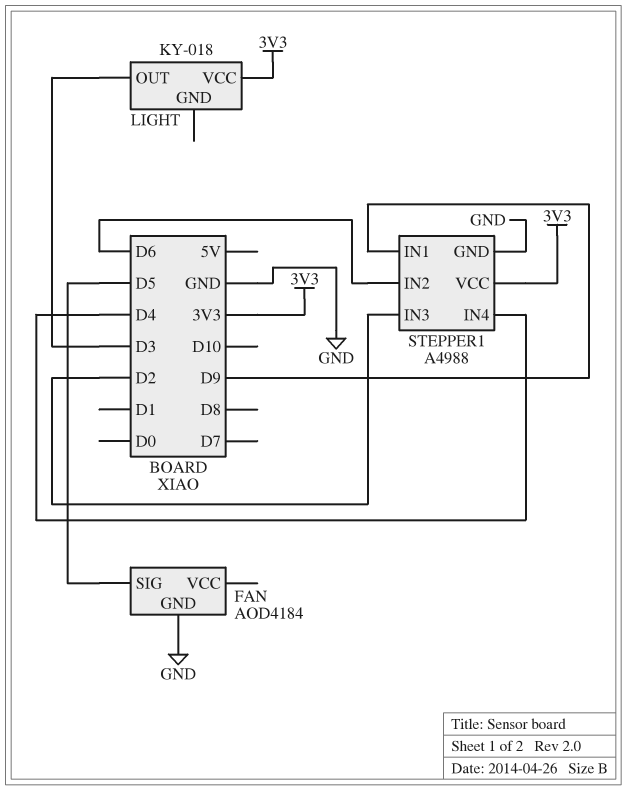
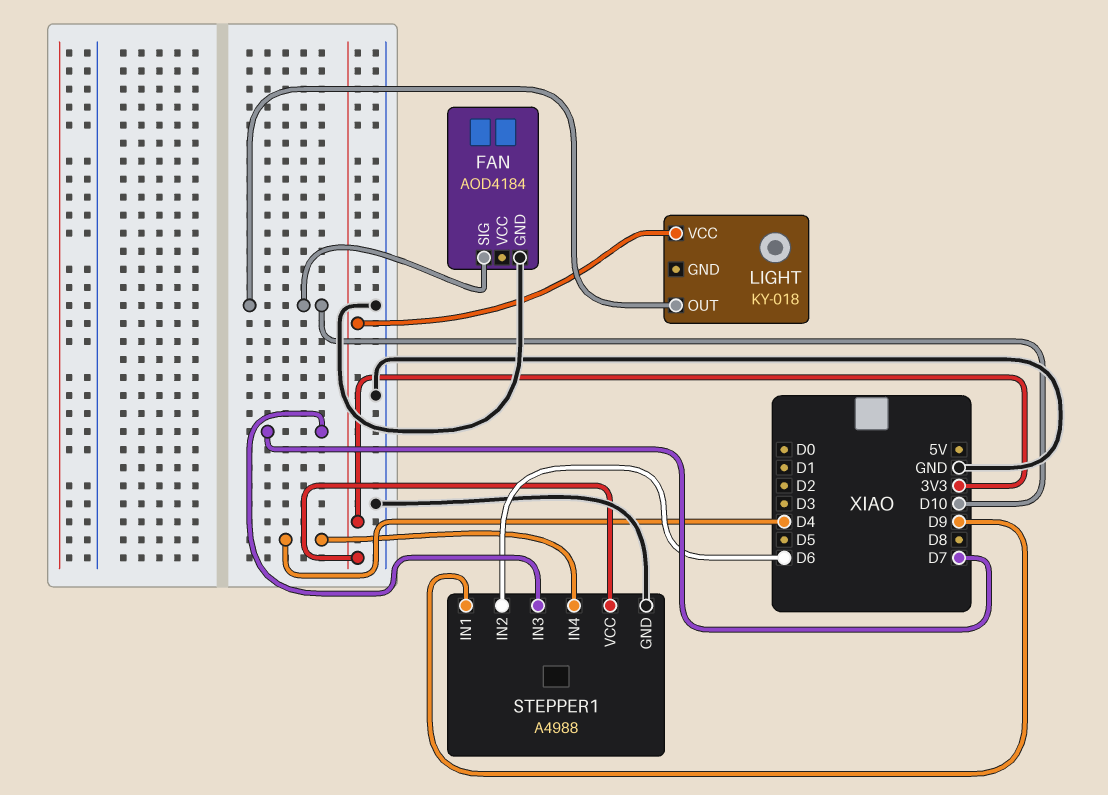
FAN pin SIG: D5 -> D10
LIGHT pin OUT: D3 -> D10
STEPPER1 pin IN3: D2 -> D7

